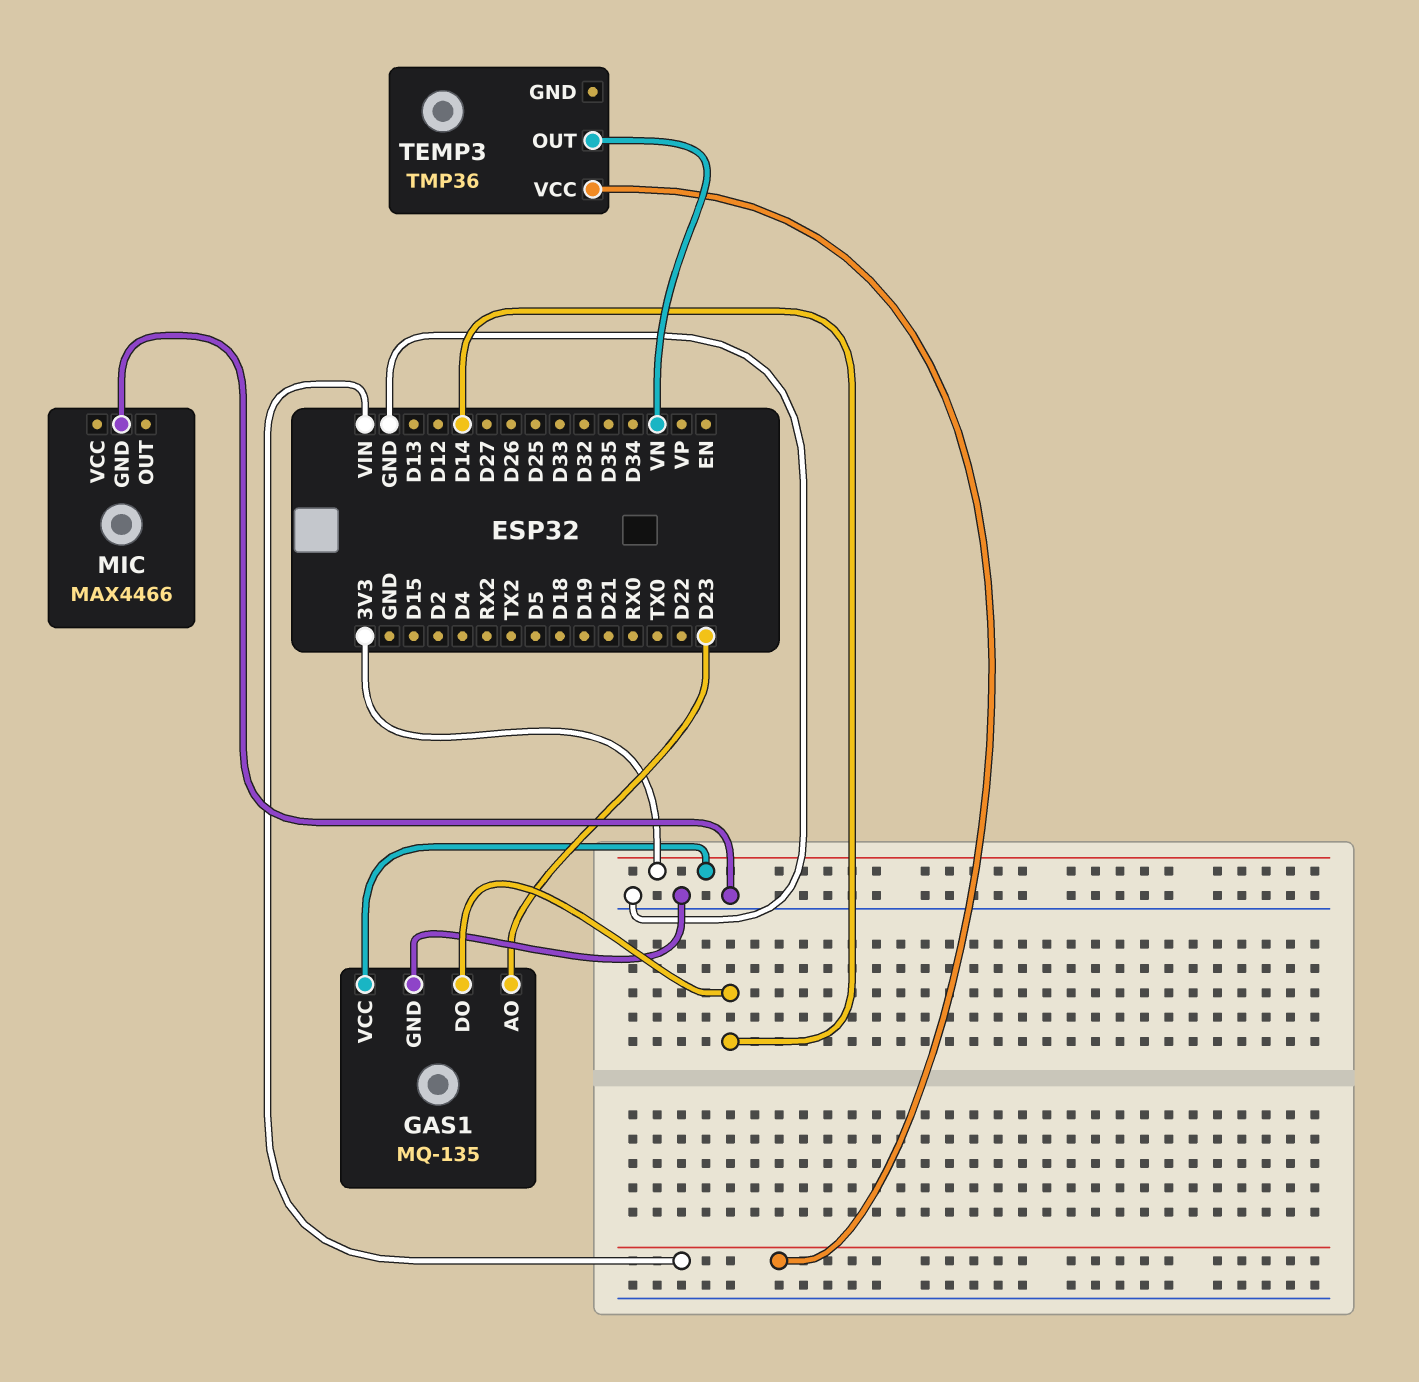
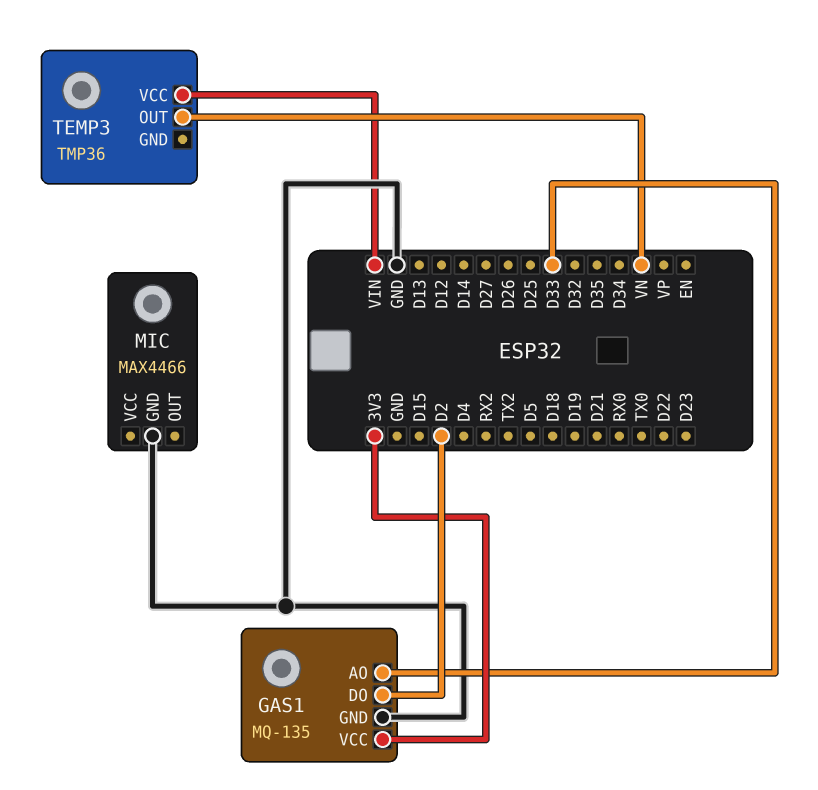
GAS1 pin AO: D23 -> D33
GAS1 pin DO: D14 -> D2

